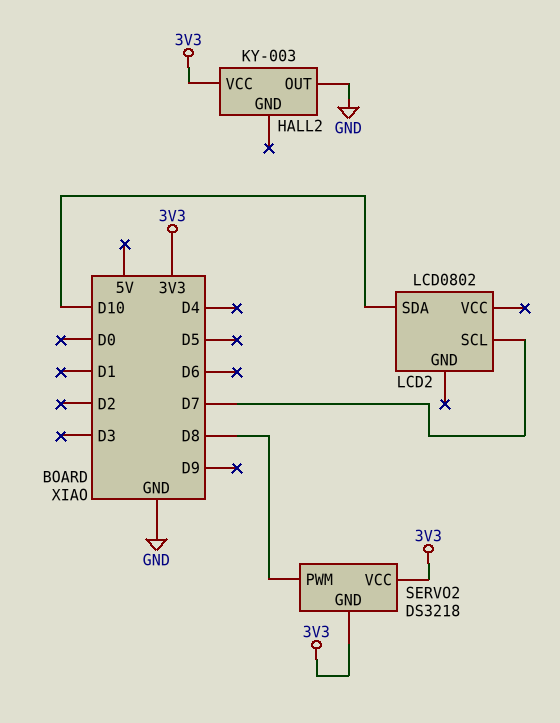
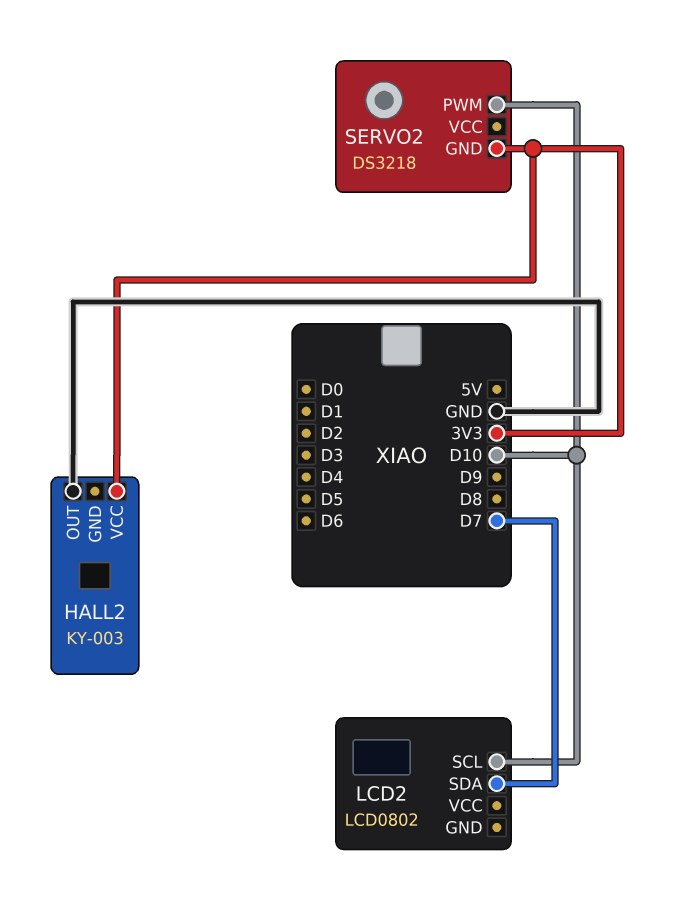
LCD2 pin SCL: D7 -> D10
LCD2 pin SDA: D10 -> D7
SERVO2 pin PWM: D8 -> D10
SERVO2 pin VCC: 3V3 -> none

